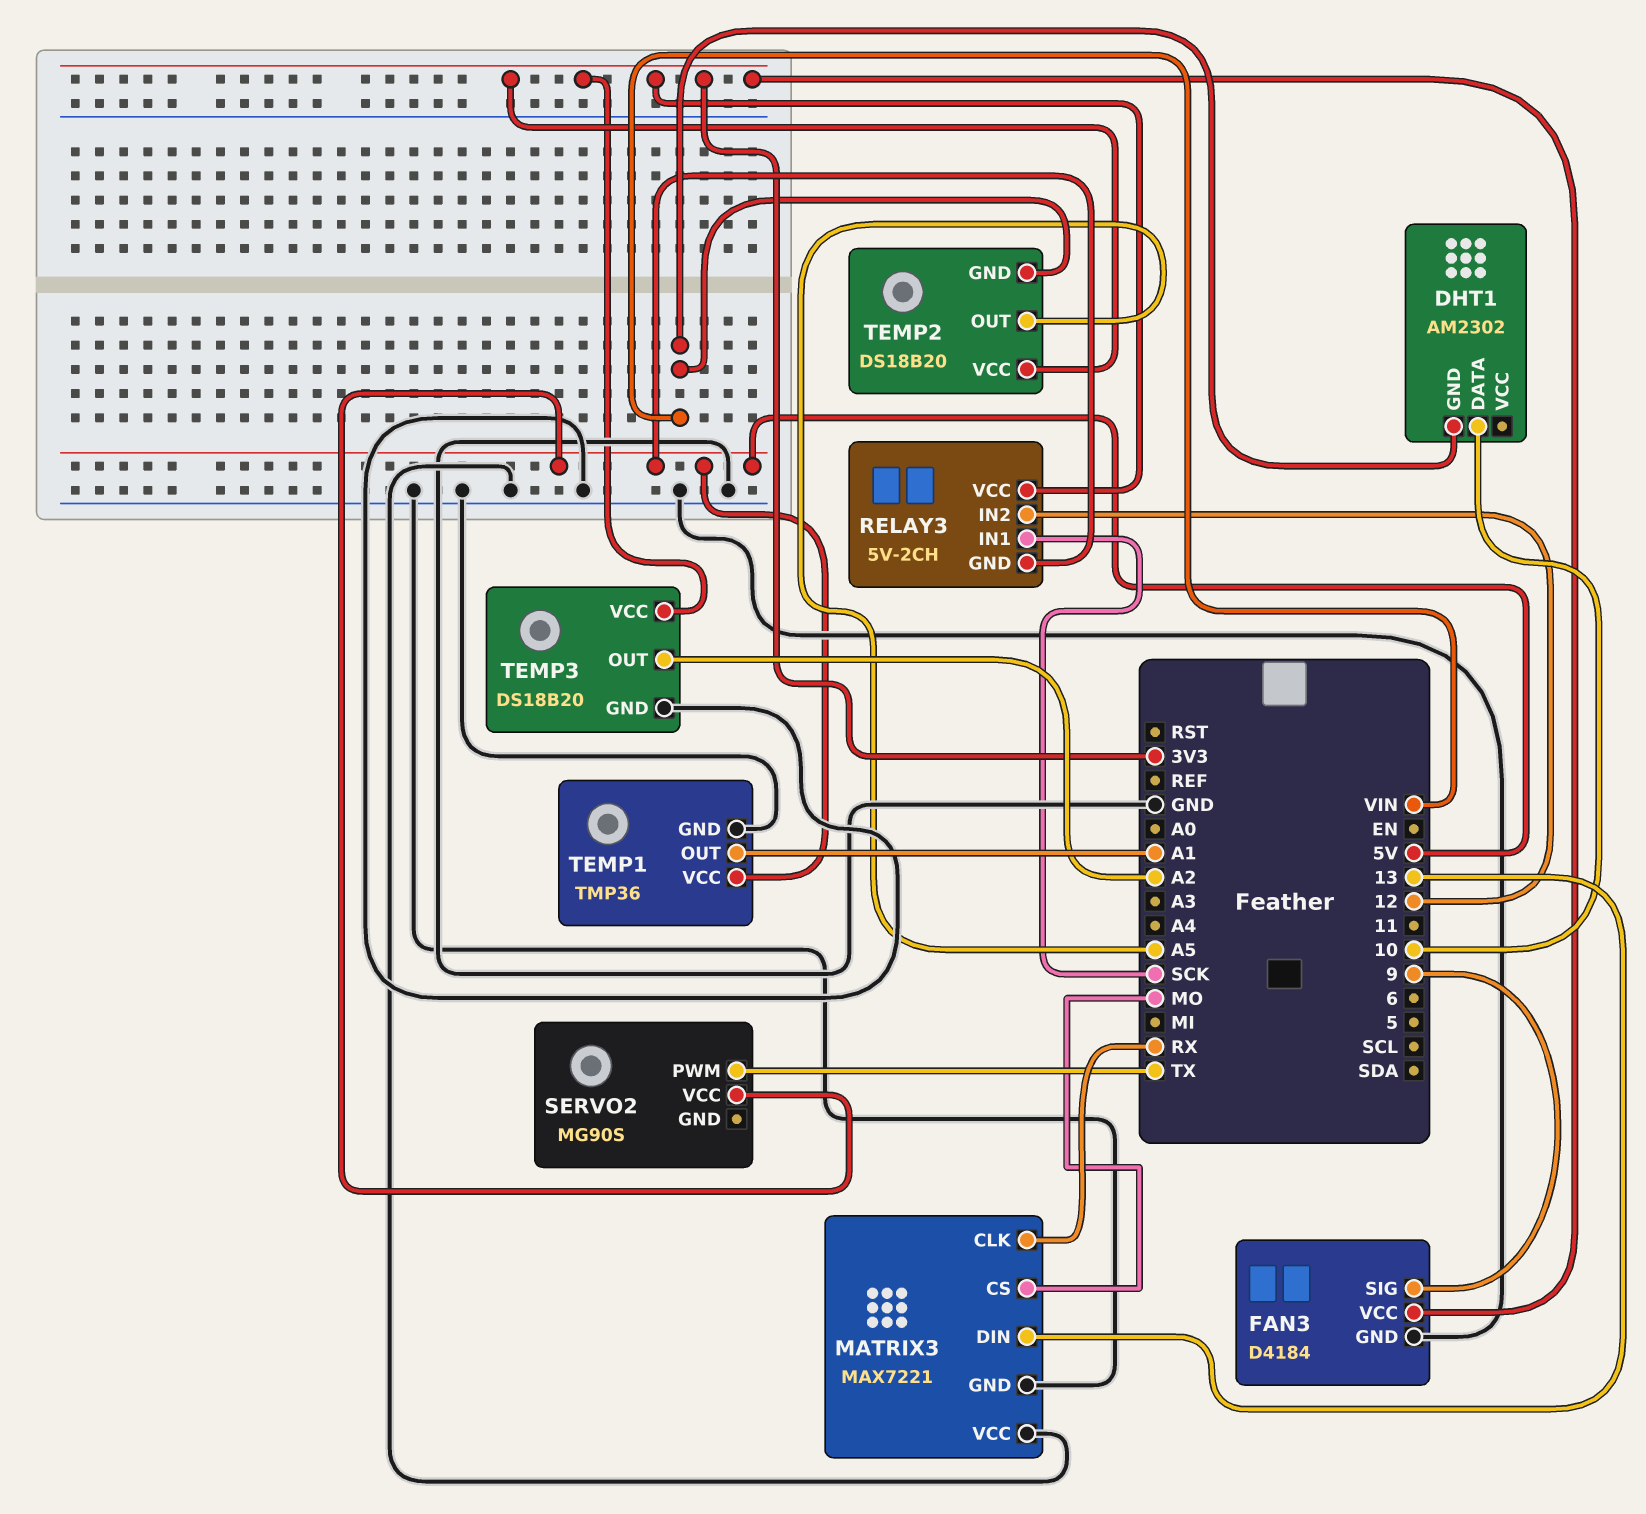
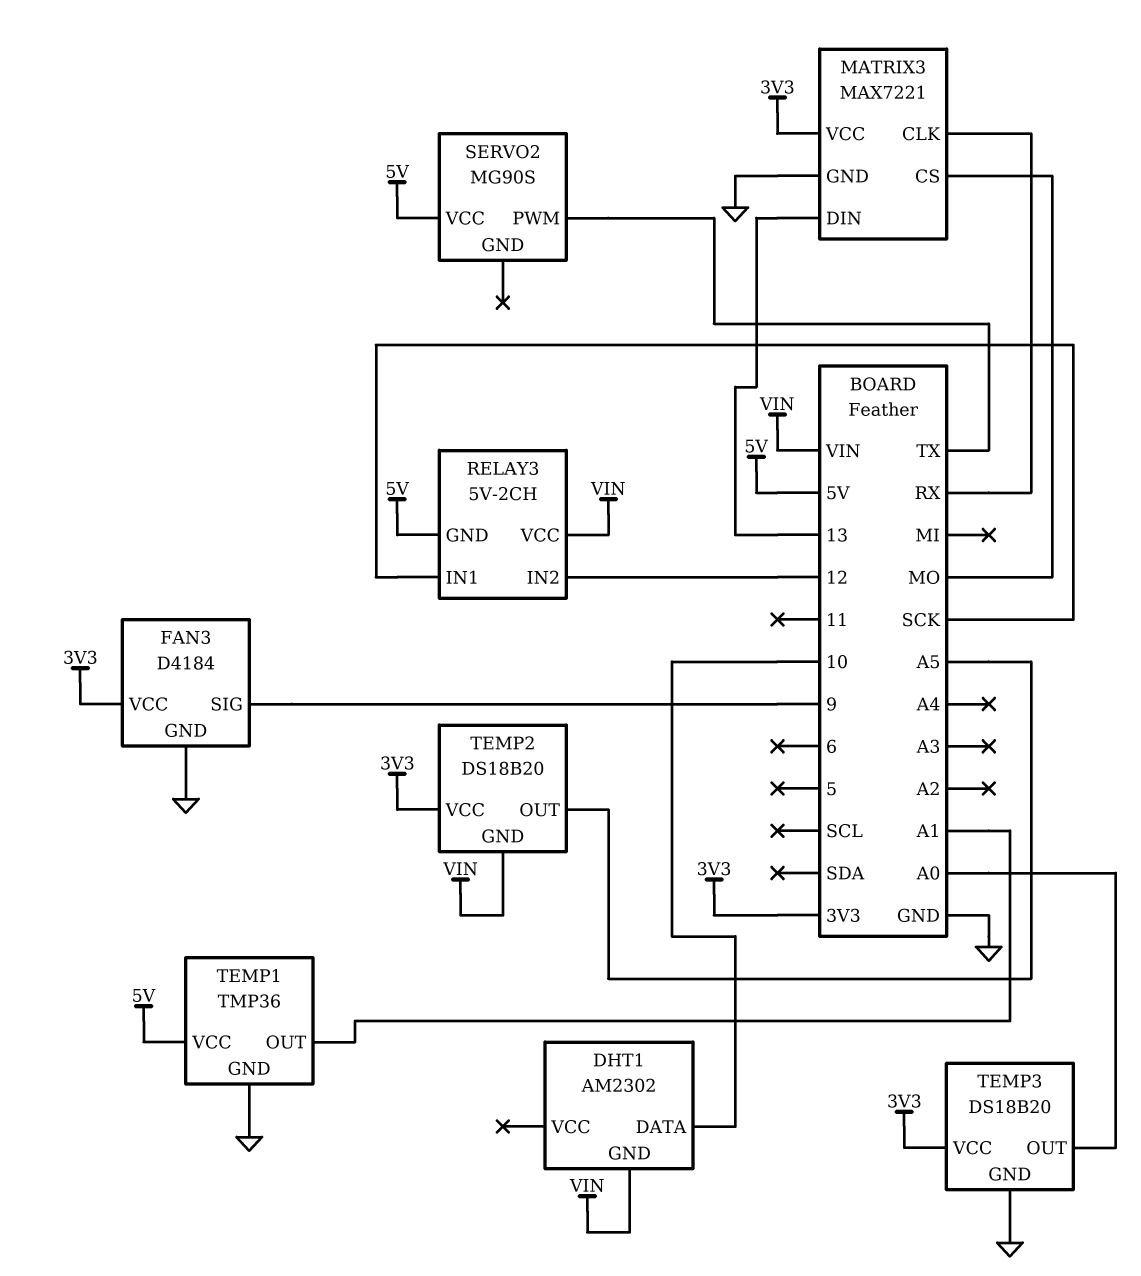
MATRIX3 pin VCC: GND -> 3V3
RELAY3 pin VCC: 3V3 -> VIN
TEMP3 pin OUT: A2 -> A0

